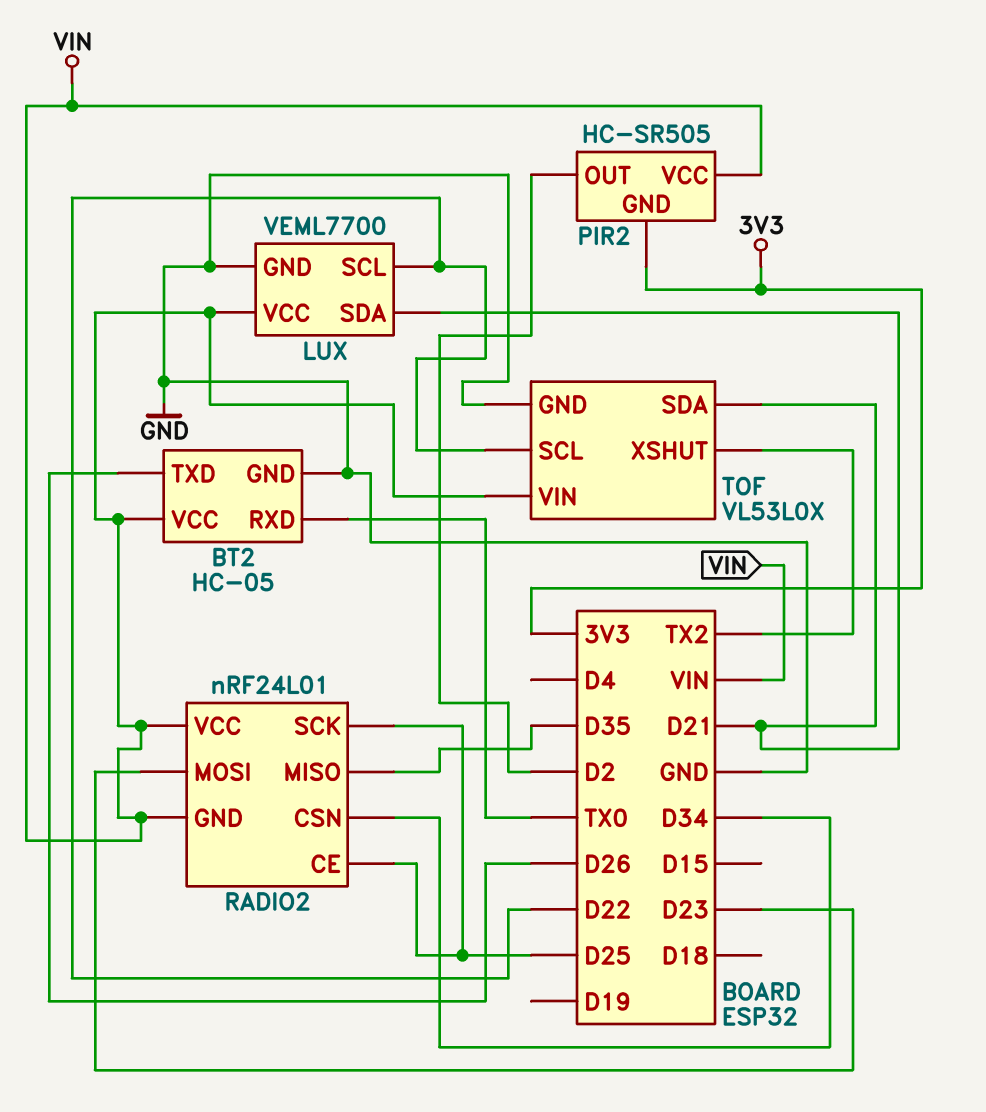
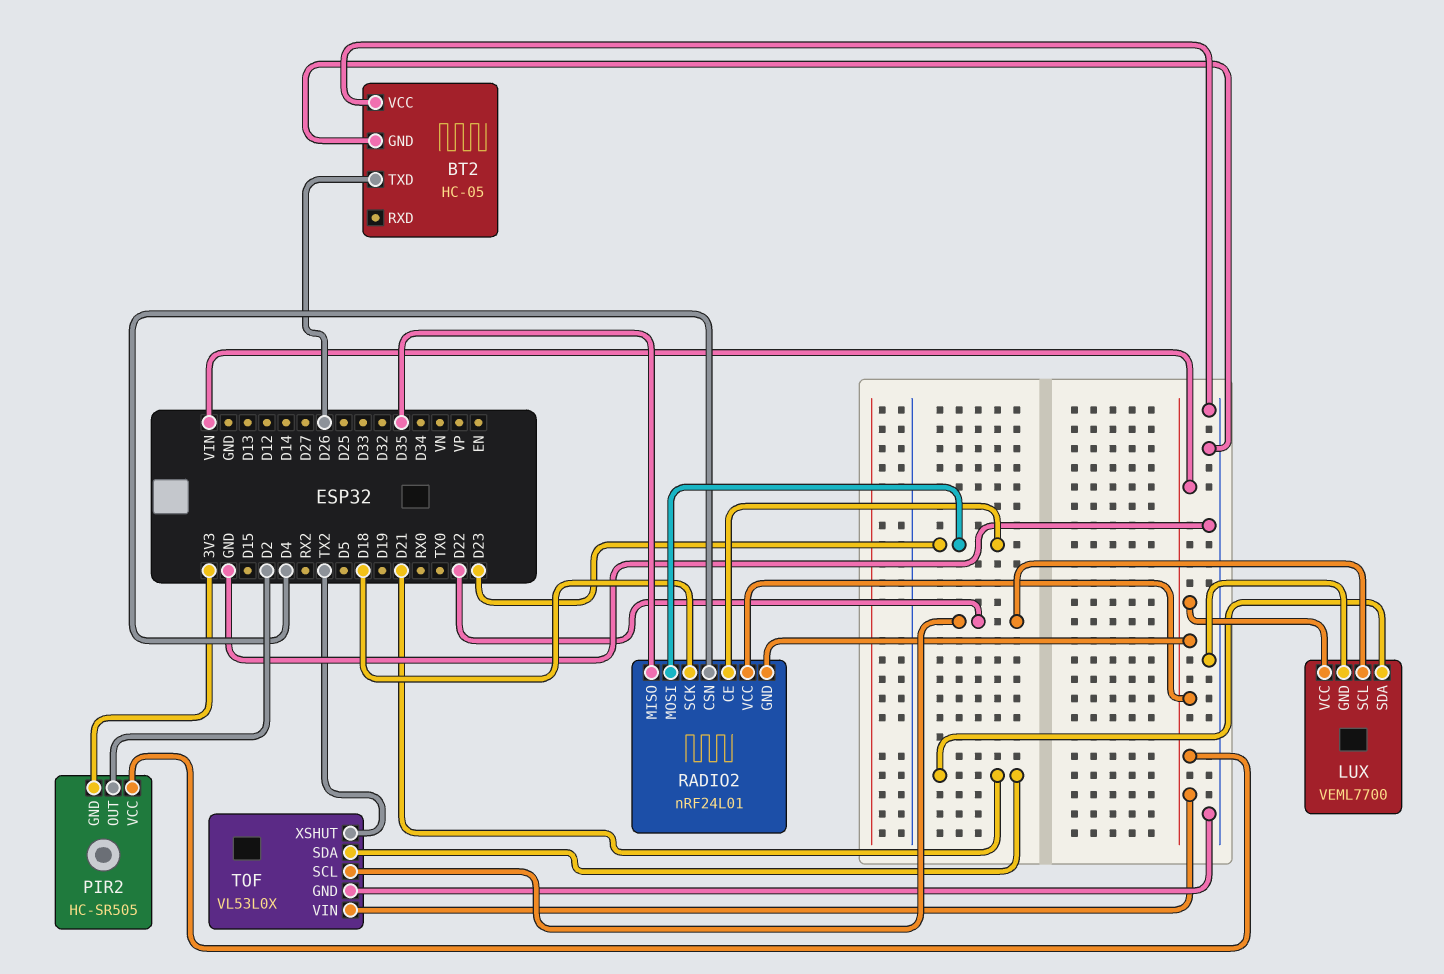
BT2 pin RXD: TX0 -> none
BT2 pin VCC: VIN -> GND
RADIO2 pin CE: D25 -> D23
RADIO2 pin CSN: D34 -> D4
RADIO2 pin SCK: D25 -> D18

